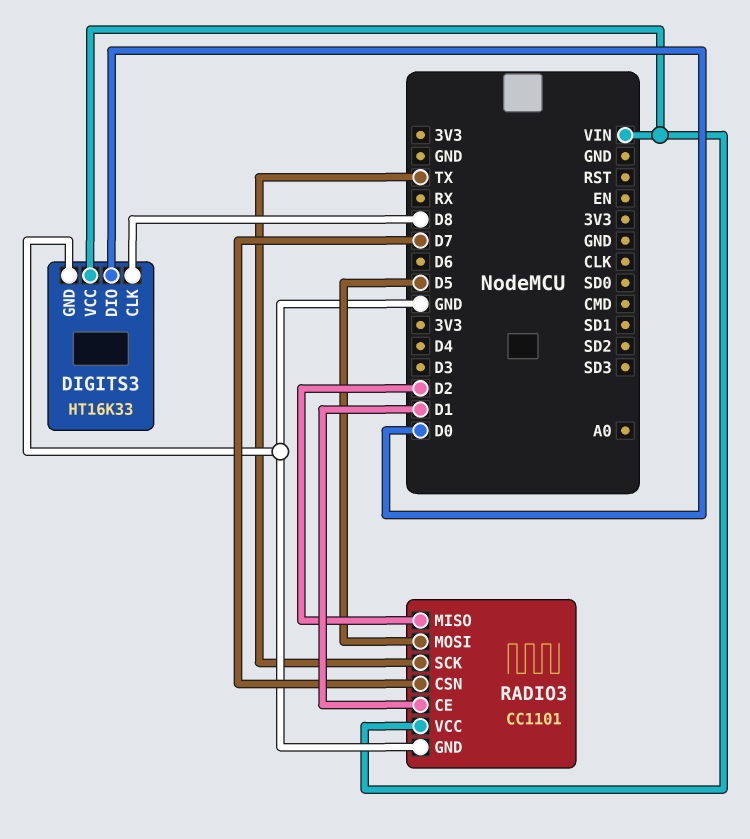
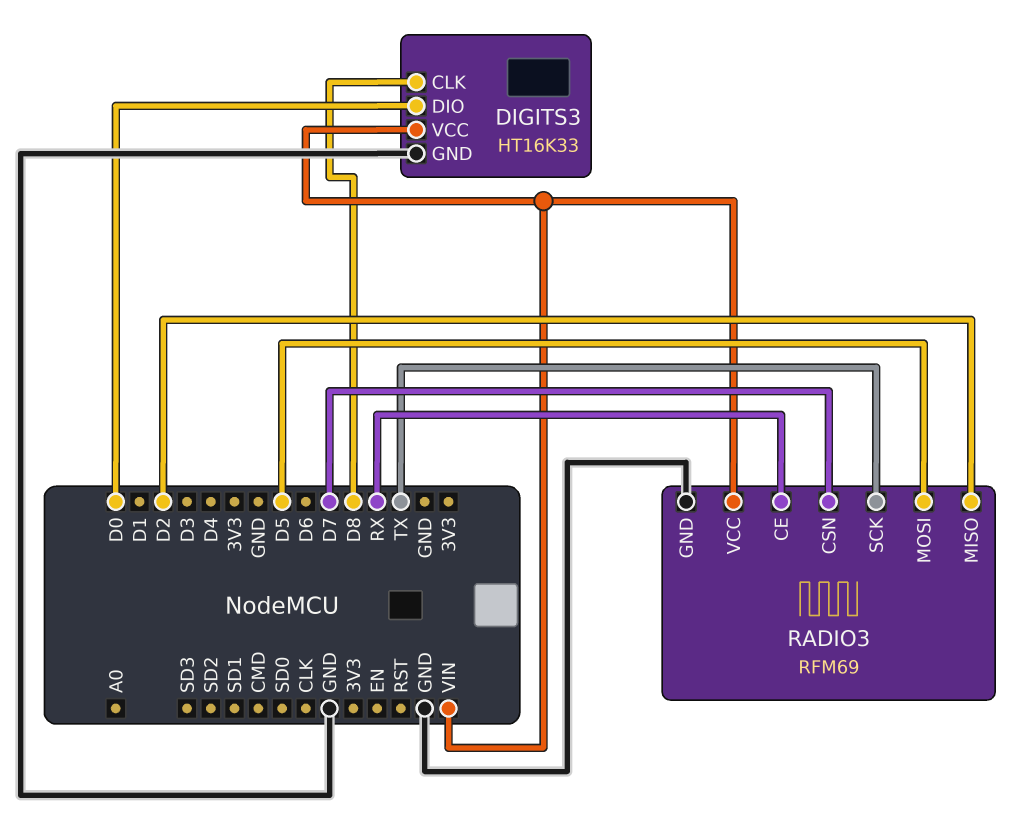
RADIO3: CC1101 -> RFM69
RADIO3 pin CE: D1 -> RX

